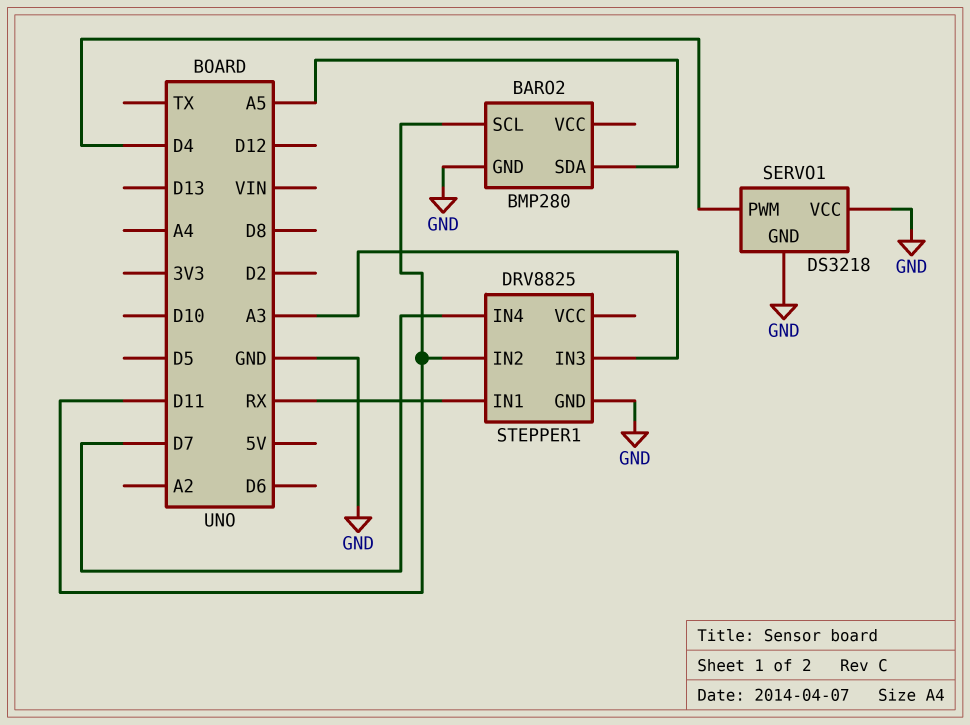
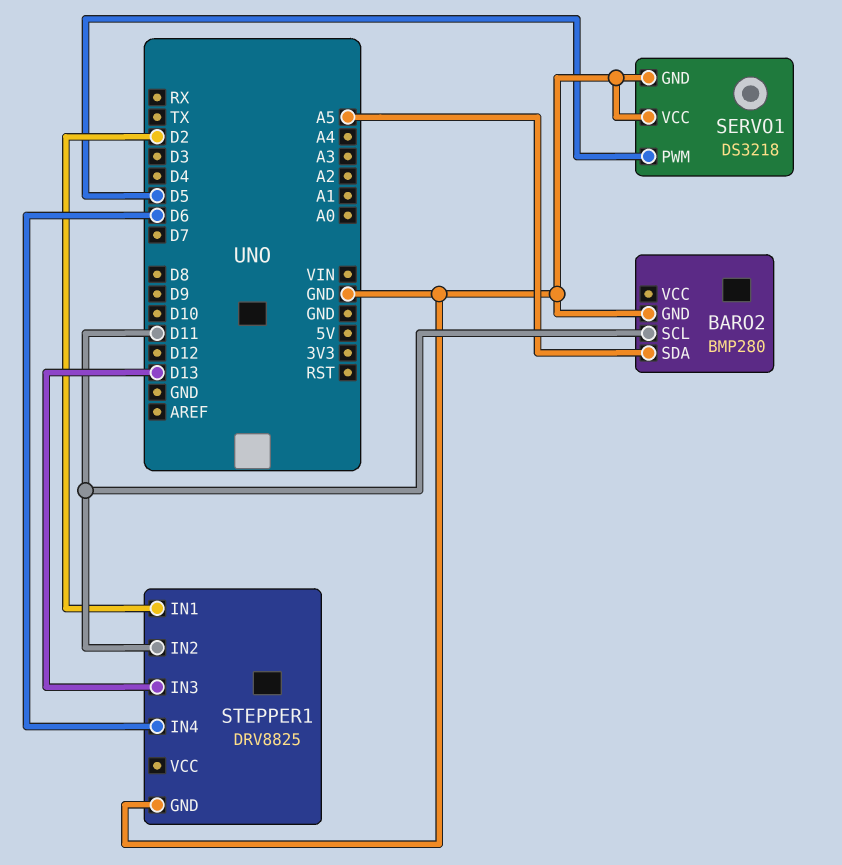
SERVO1 pin PWM: D4 -> D5
STEPPER1 pin IN1: RX -> D2
STEPPER1 pin IN3: A3 -> D13
STEPPER1 pin IN4: D7 -> D6

